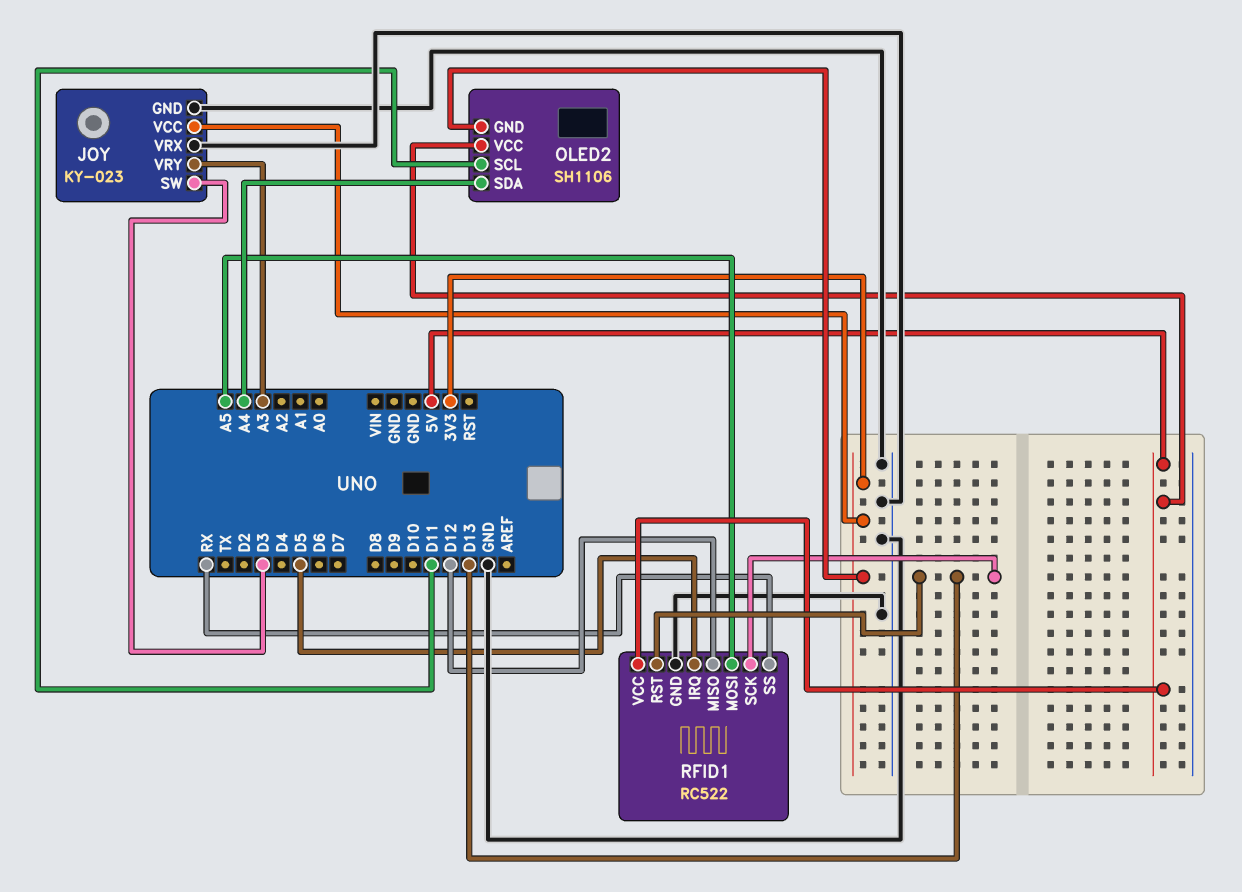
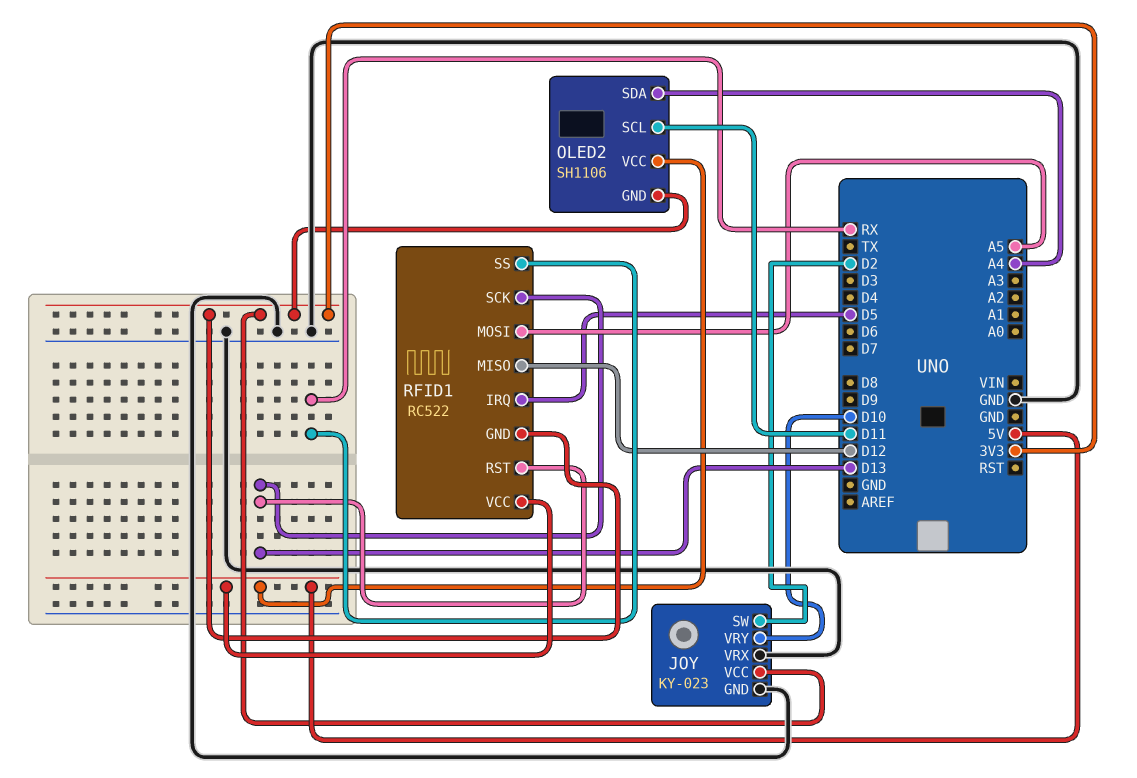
JOY pin SW: D3 -> D2
JOY pin VRY: A3 -> D10
RFID1 pin GND: GND -> 3V3

